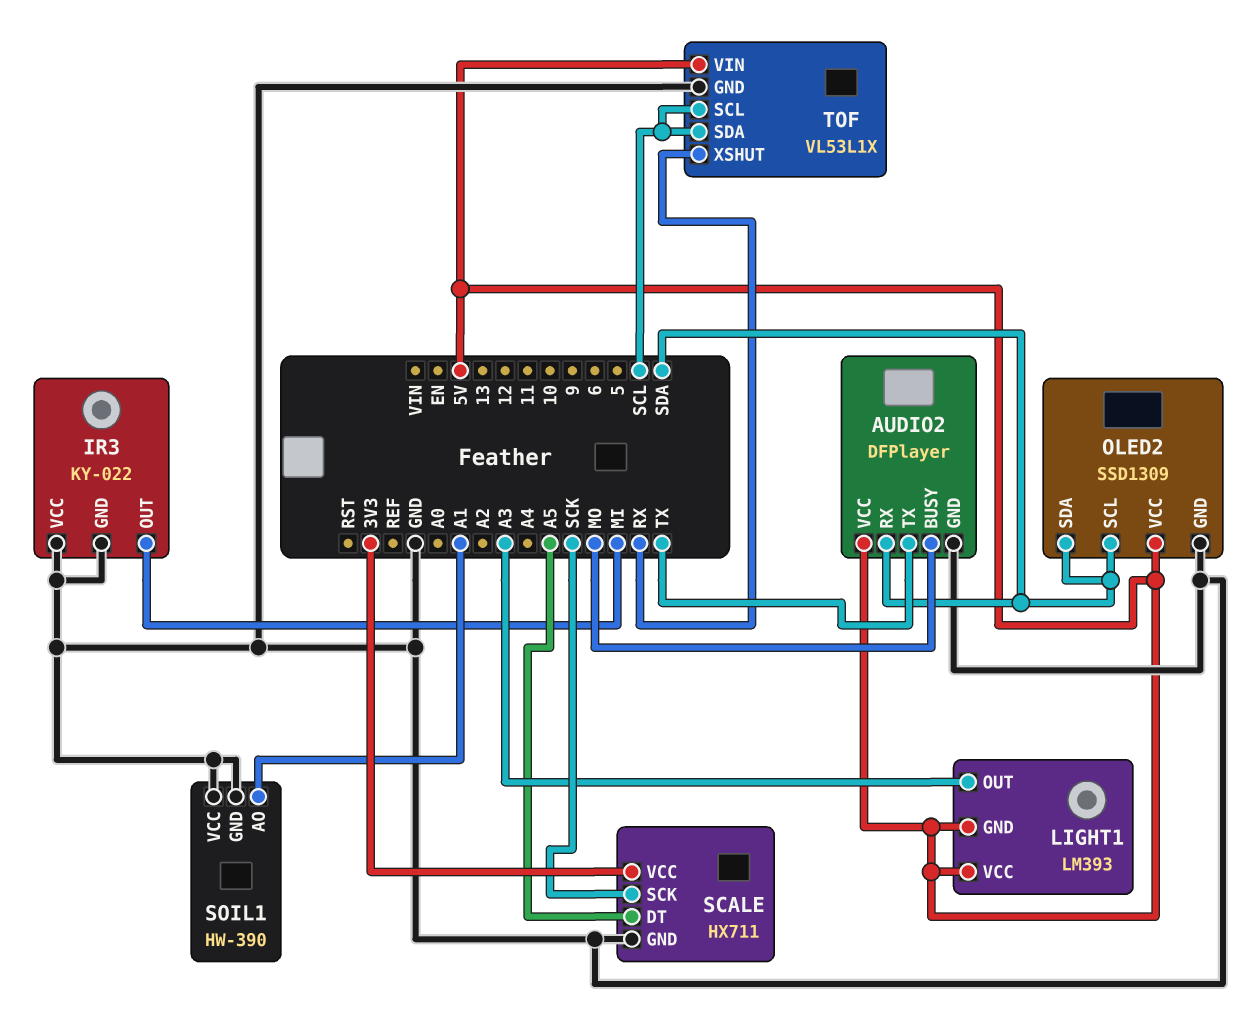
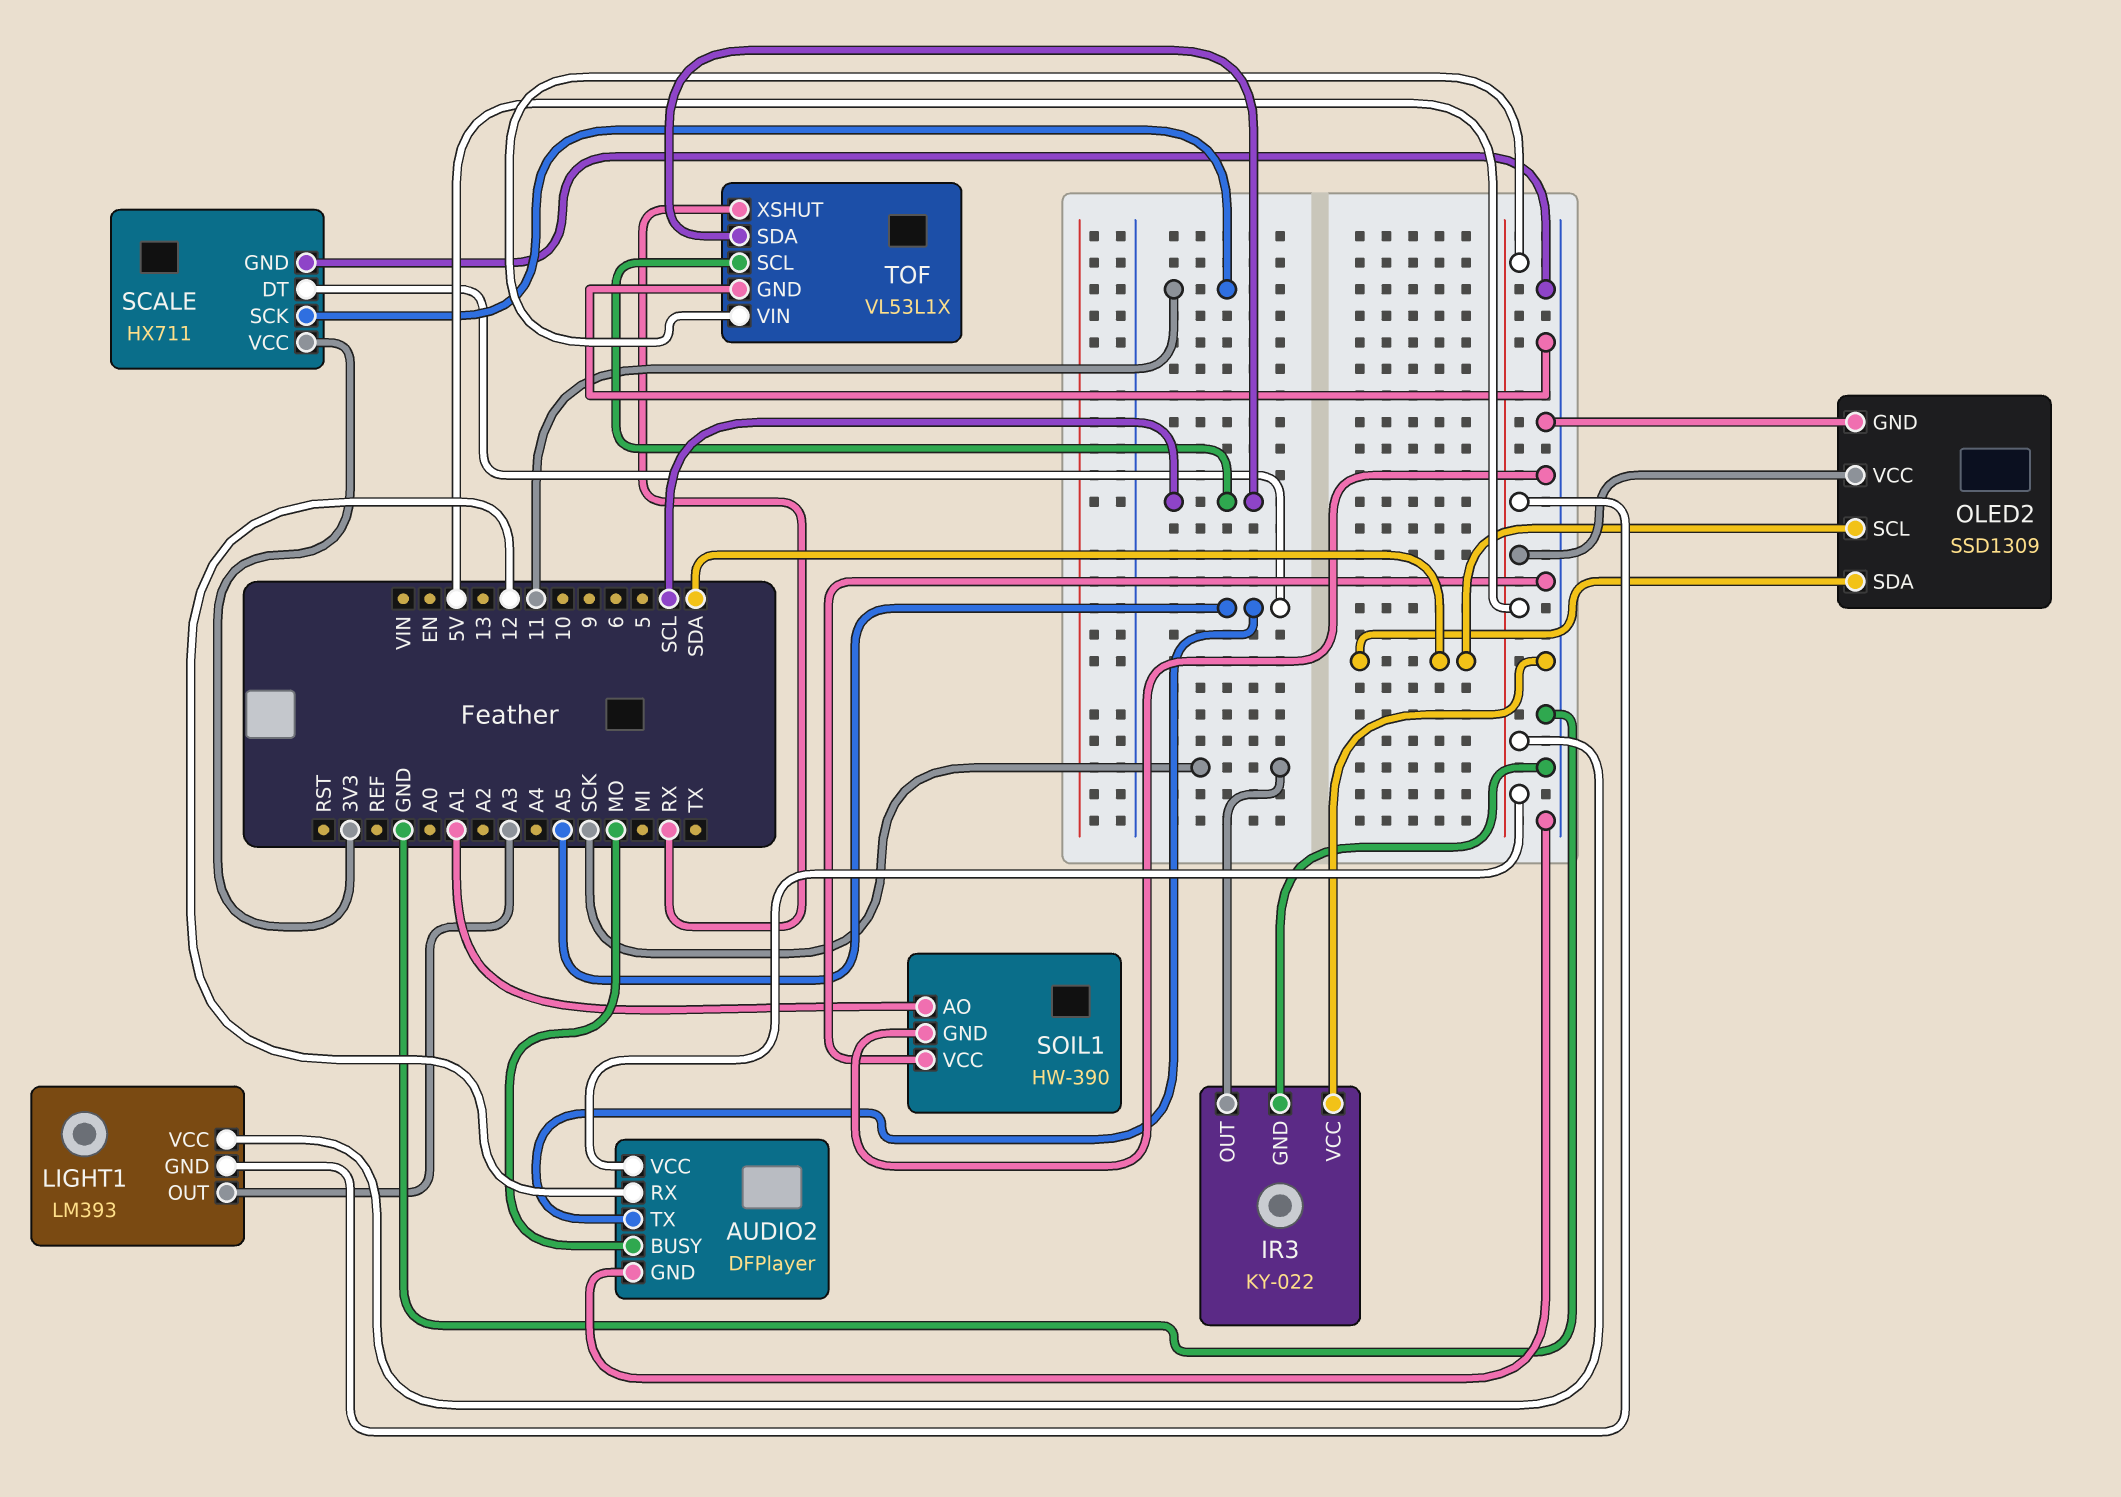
AUDIO2 pin RX: SDA -> 12
AUDIO2 pin TX: TX -> A5
IR3 pin OUT: MI -> SCK
SCALE pin SCK: SCK -> 11

